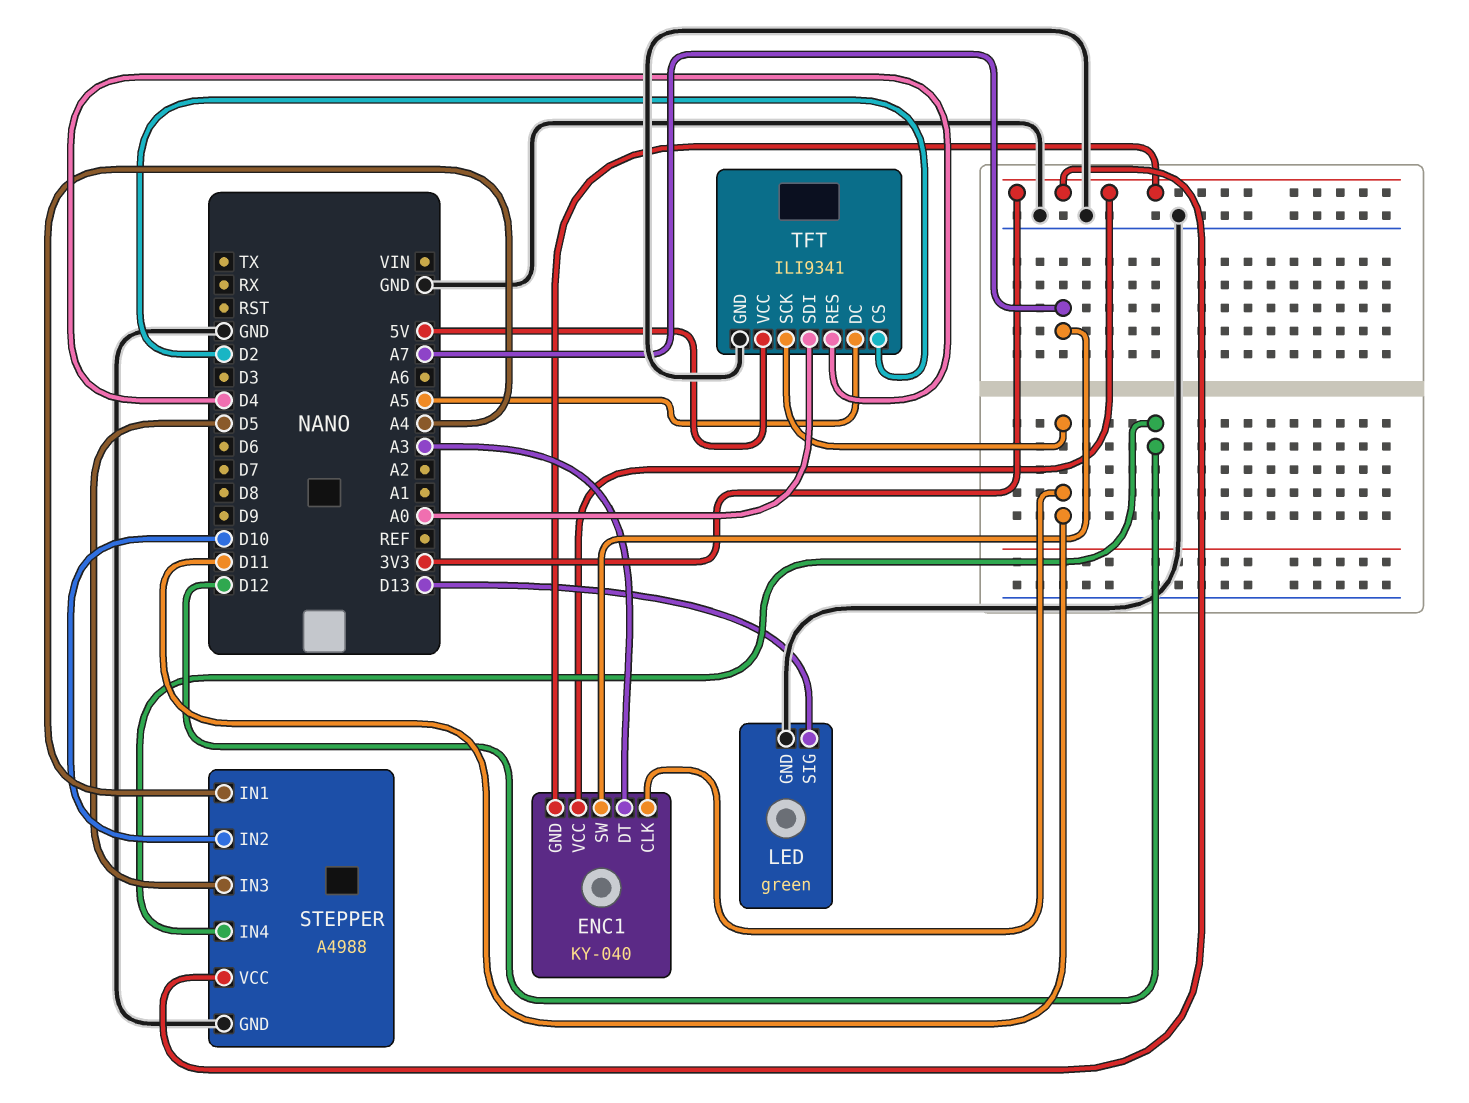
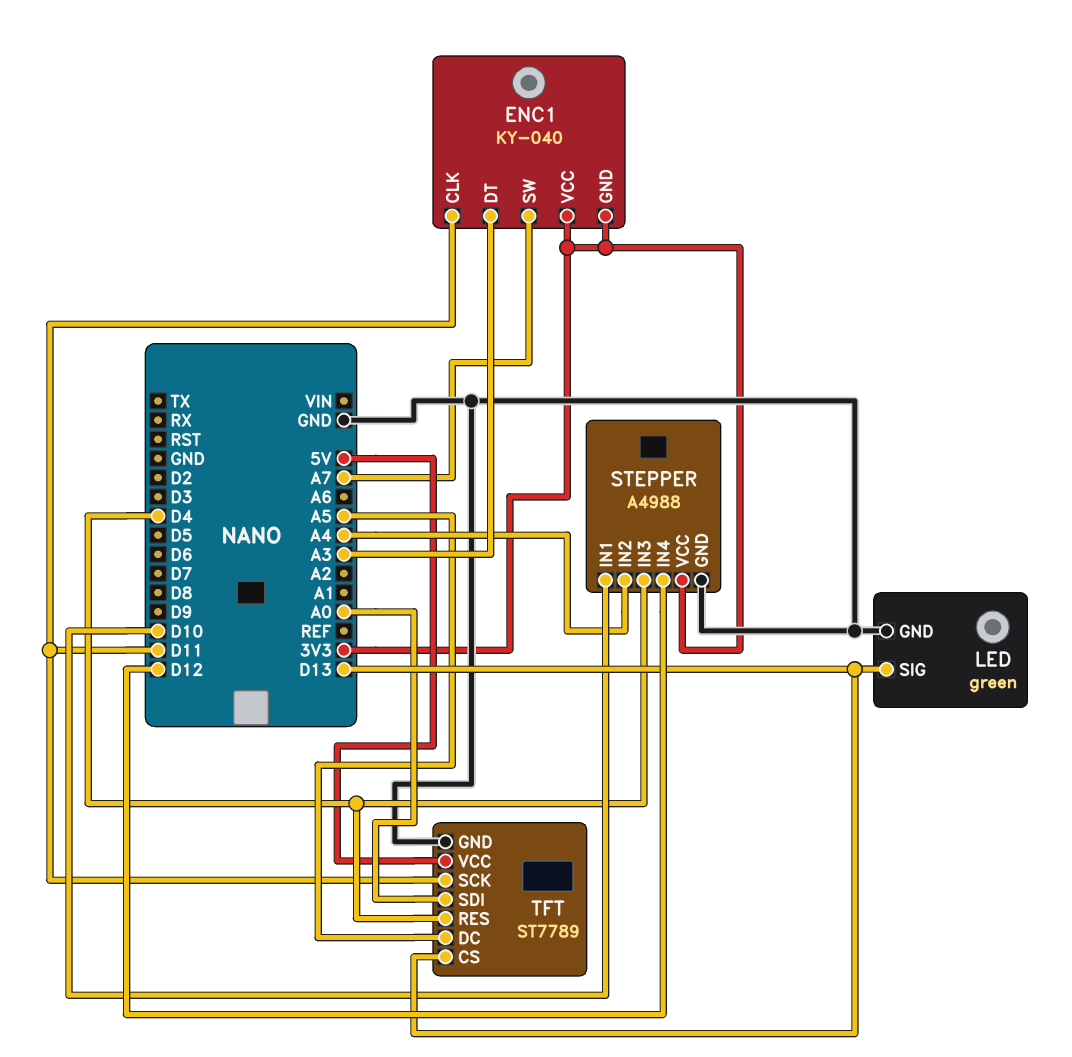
STEPPER pin IN1: A4 -> D10
STEPPER pin IN2: D10 -> A4
STEPPER pin IN3: D5 -> D4
TFT: ILI9341 -> ST7789
TFT pin CS: D2 -> D13

